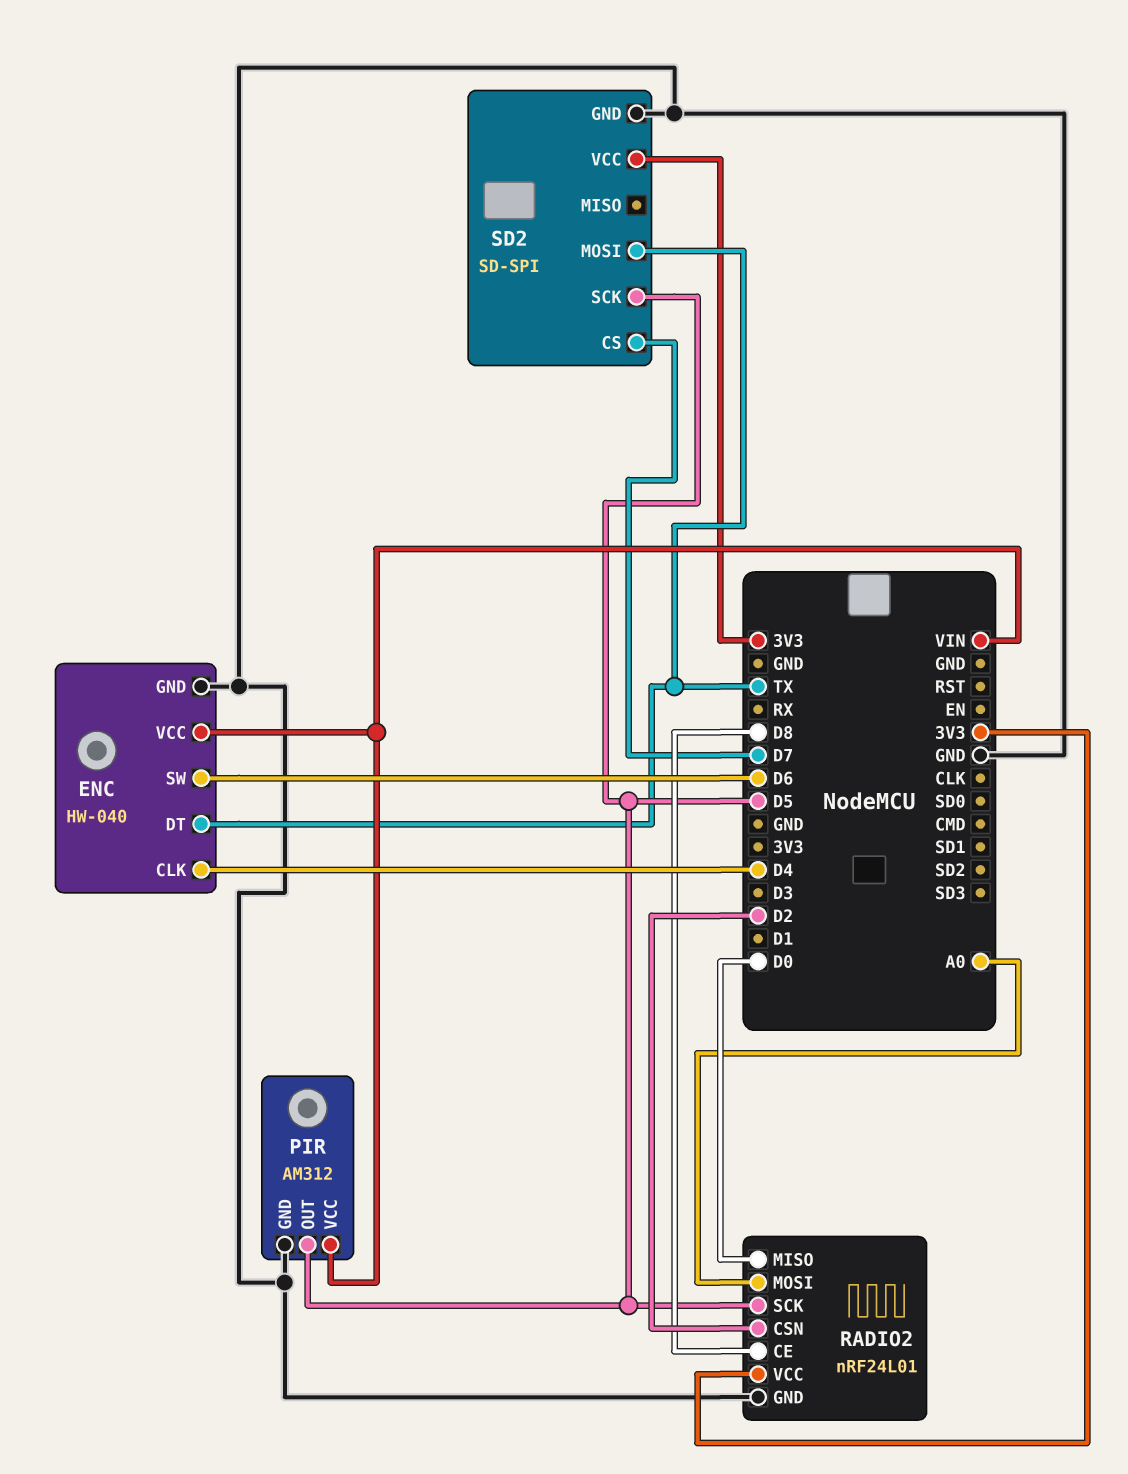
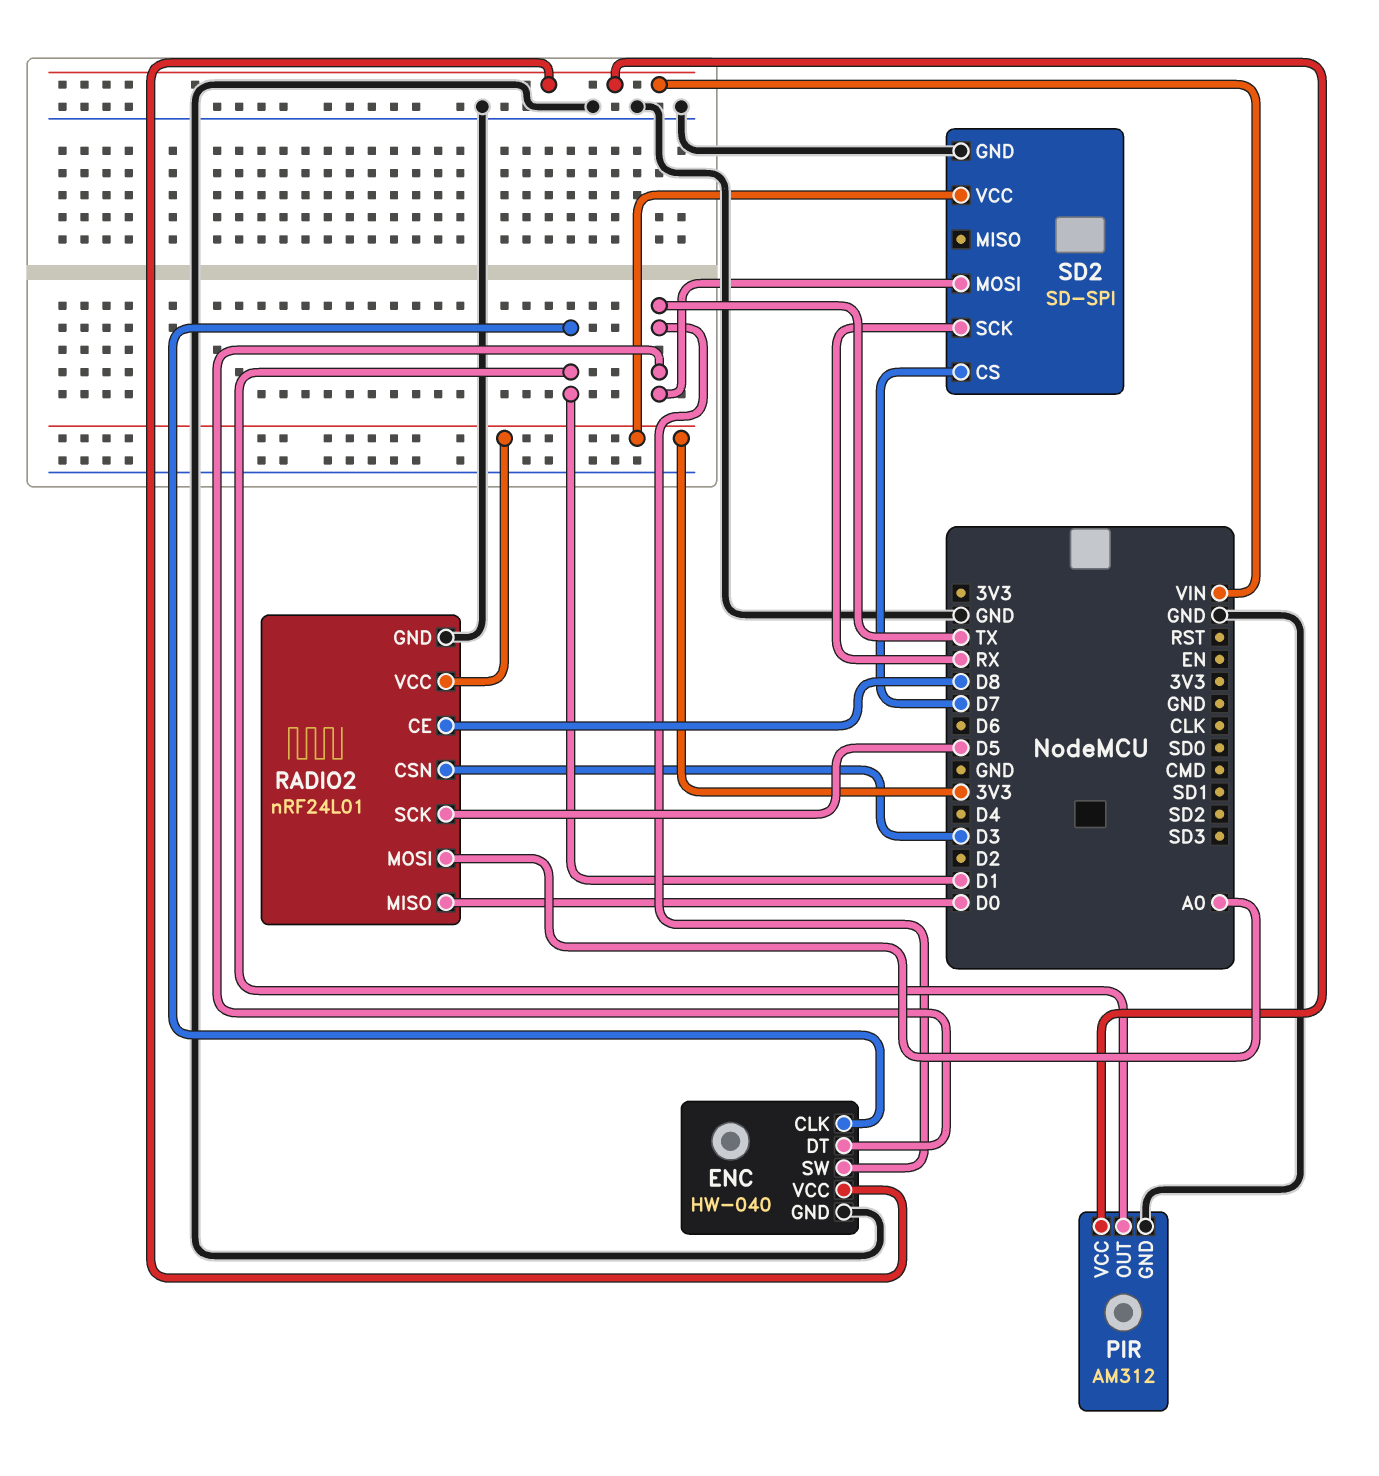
ENC pin CLK: D4 -> D1
ENC pin SW: D6 -> TX
PIR pin OUT: D5 -> D1
RADIO2 pin CSN: D2 -> D3
SD2 pin SCK: D5 -> RX

